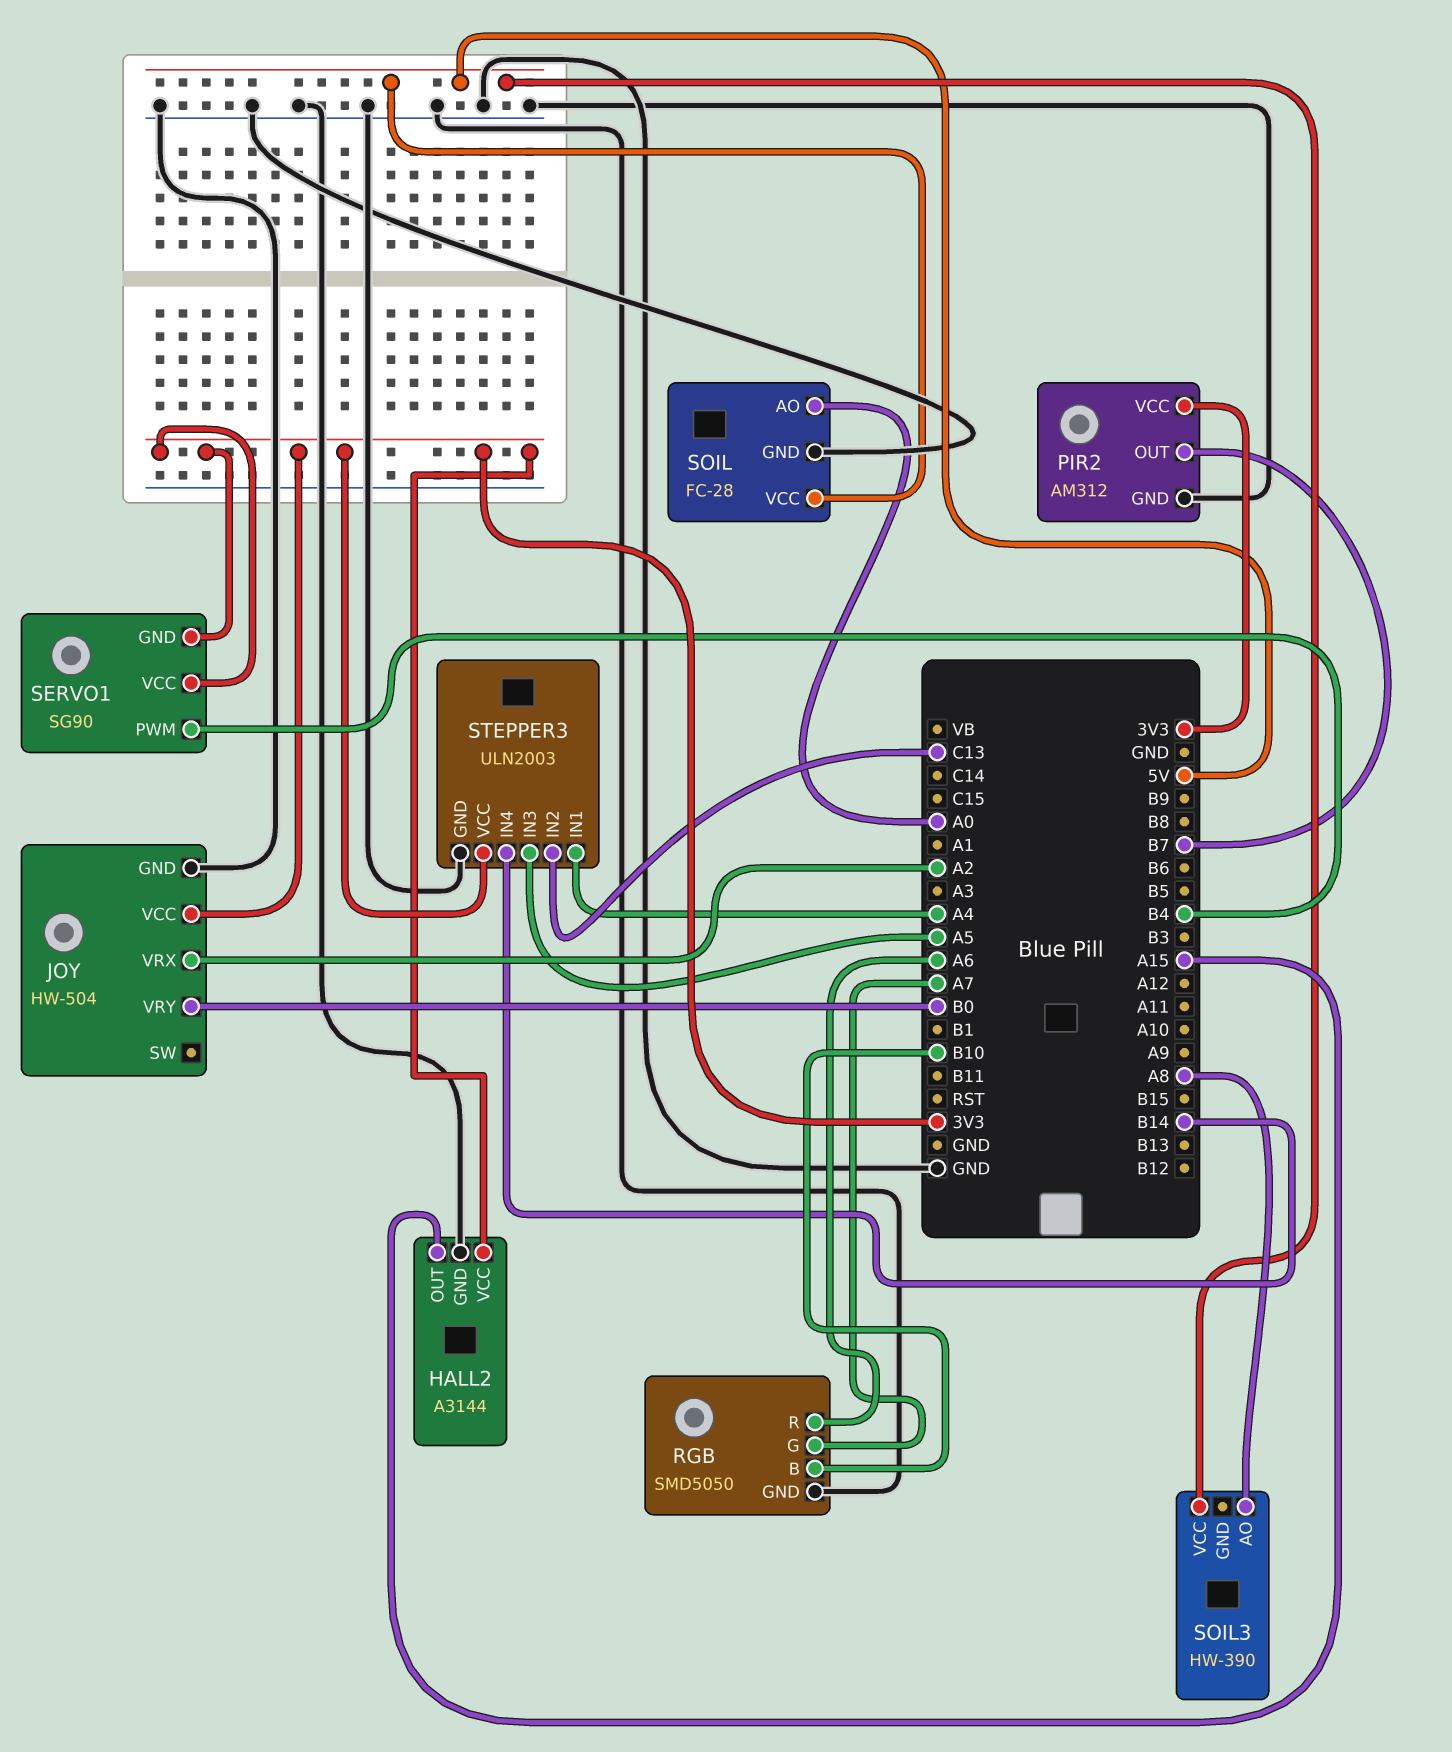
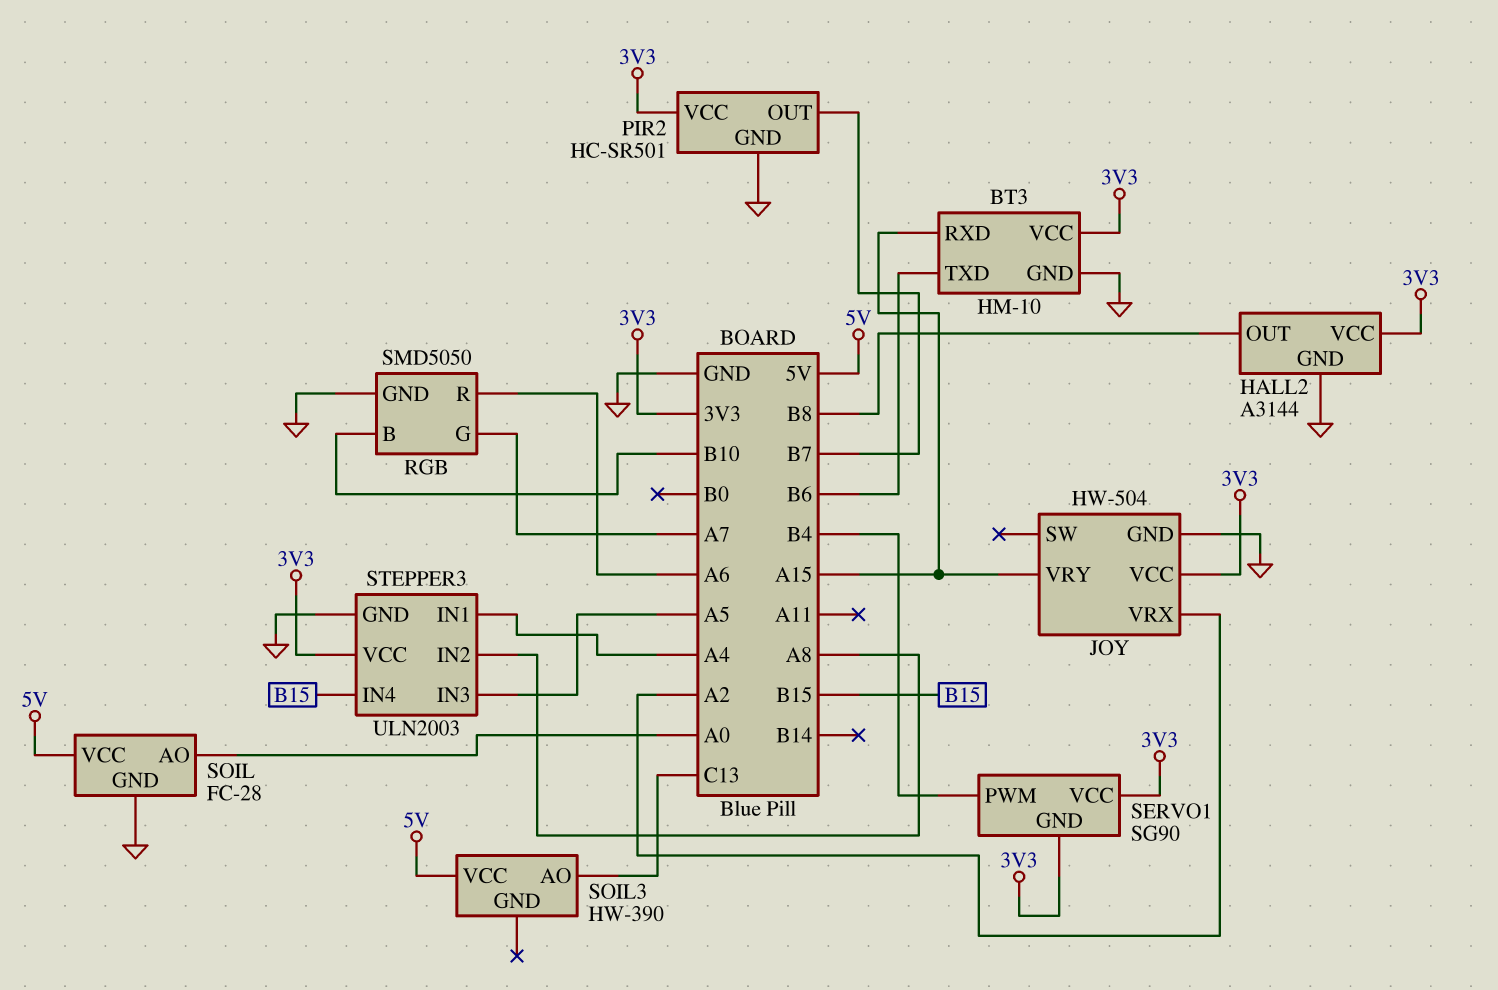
BT3: none -> HM-10
BT3 pin GND: none -> GND
BT3 pin RXD: none -> A15
BT3 pin TXD: none -> B6
BT3 pin VCC: none -> 3V3
HALL2 pin OUT: A15 -> B8
JOY pin VRY: B0 -> A15
PIR2: AM312 -> HC-SR501
SOIL3 pin AO: A8 -> C13
STEPPER3 pin IN2: C13 -> A8
STEPPER3 pin IN4: B14 -> B15

